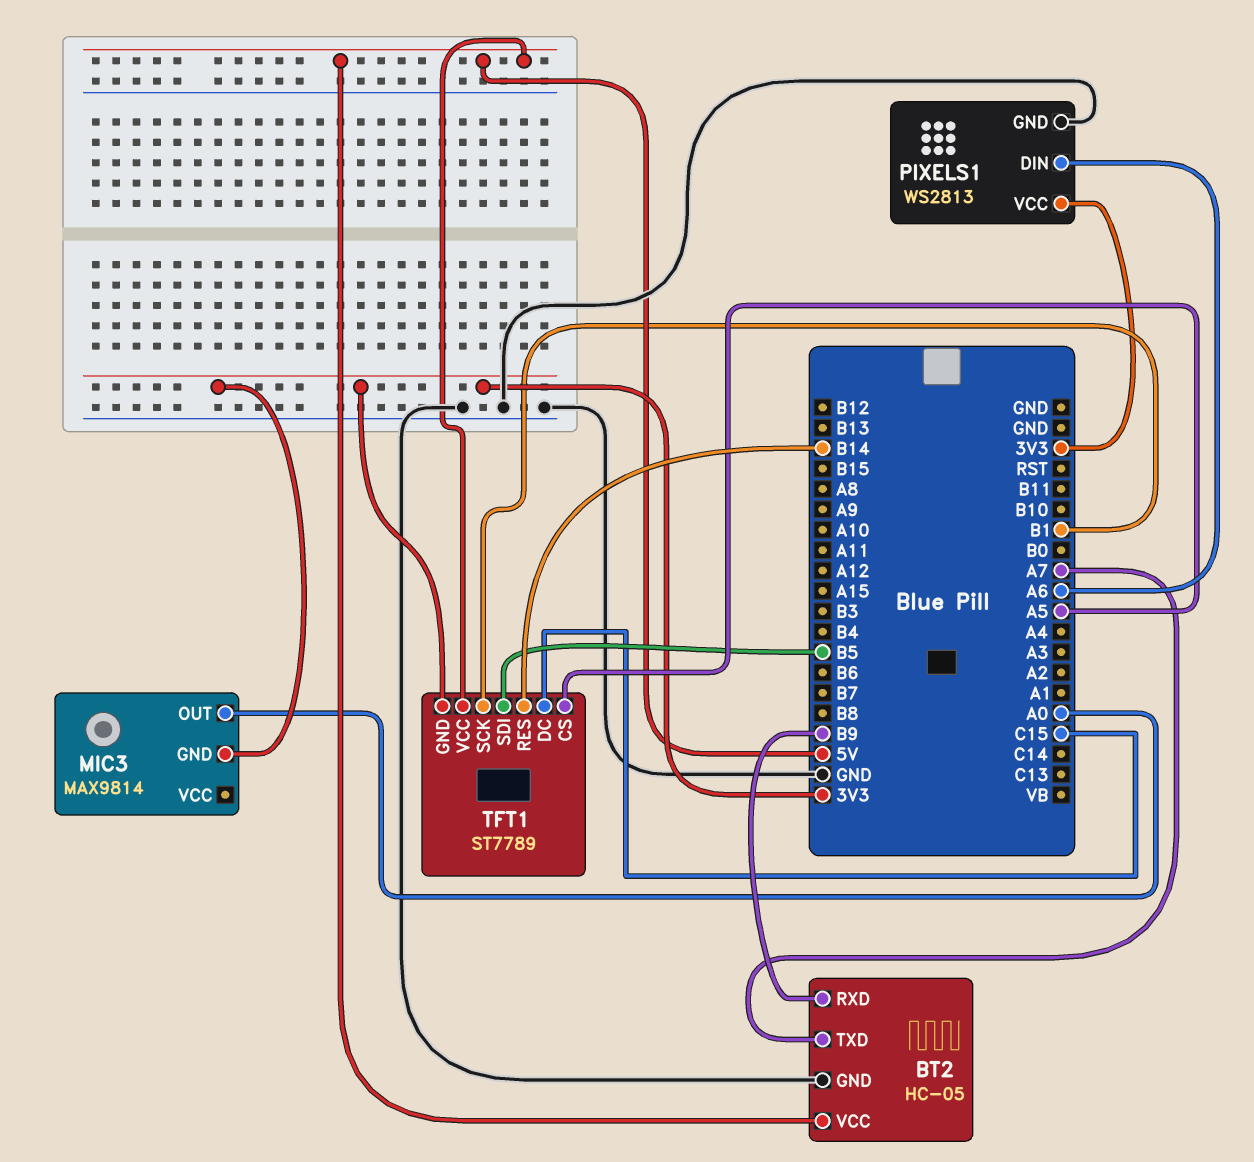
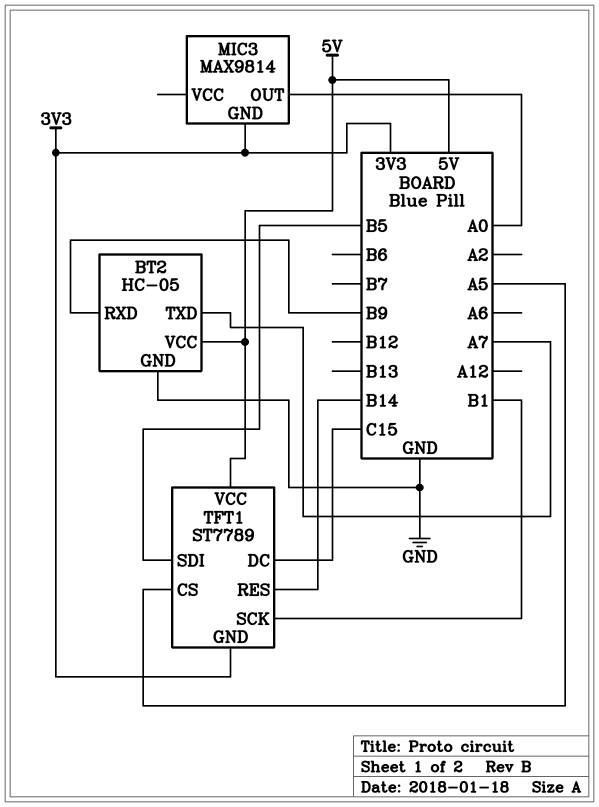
PIXELS1: WS2813 -> none
PIXELS1 pin DIN: A6 -> none
PIXELS1 pin GND: GND -> none
PIXELS1 pin VCC: 3V3 -> none

